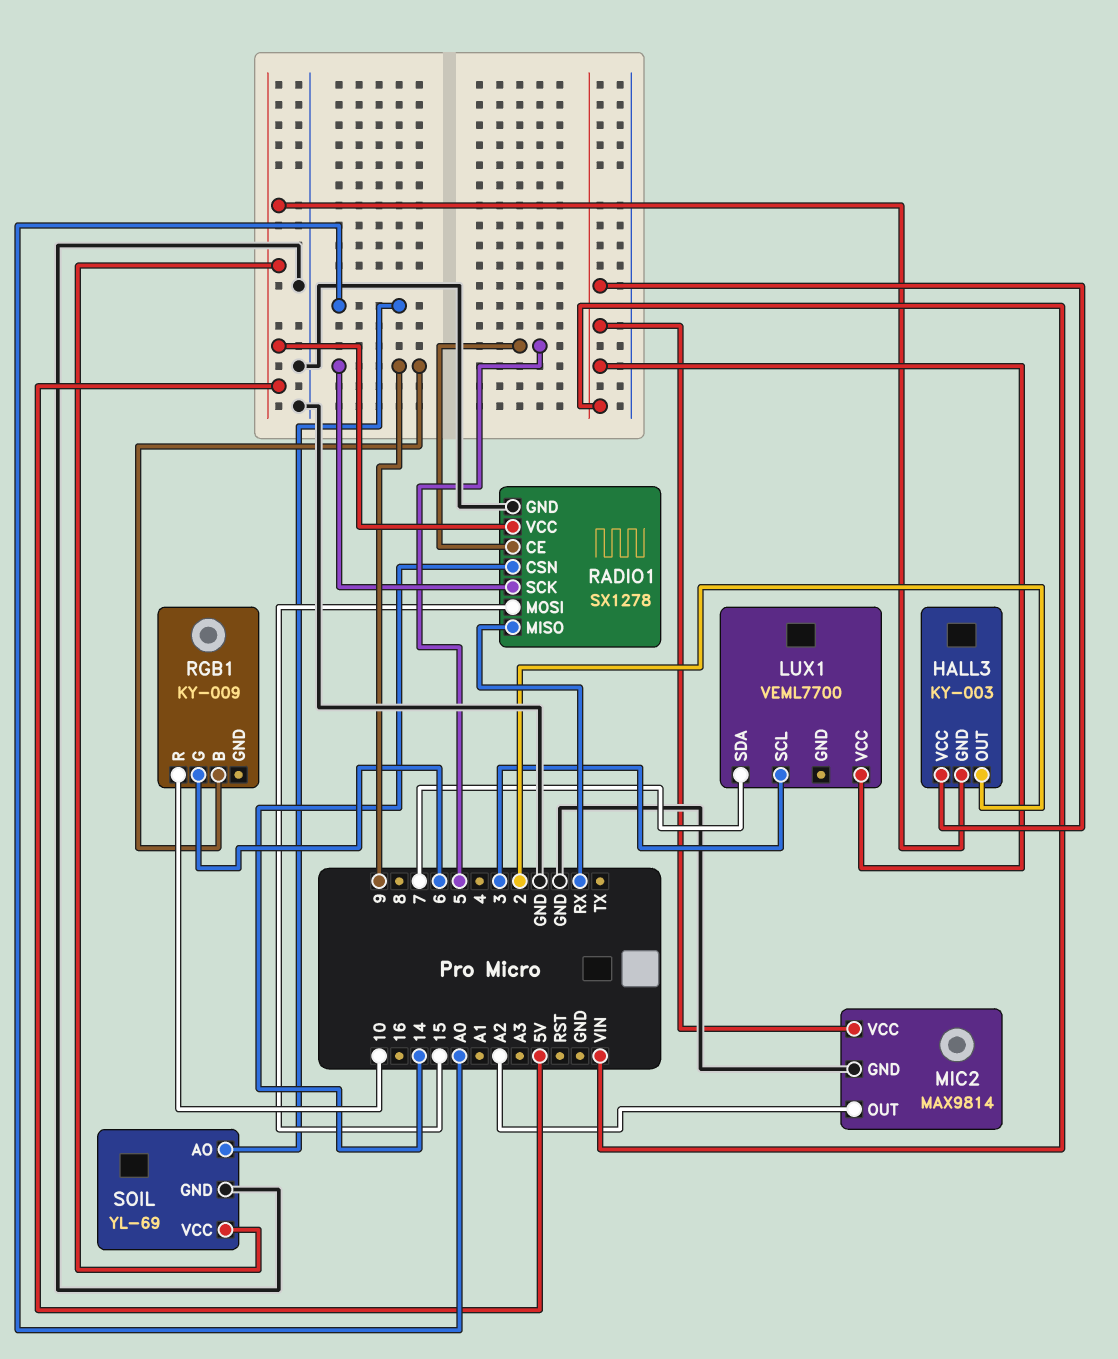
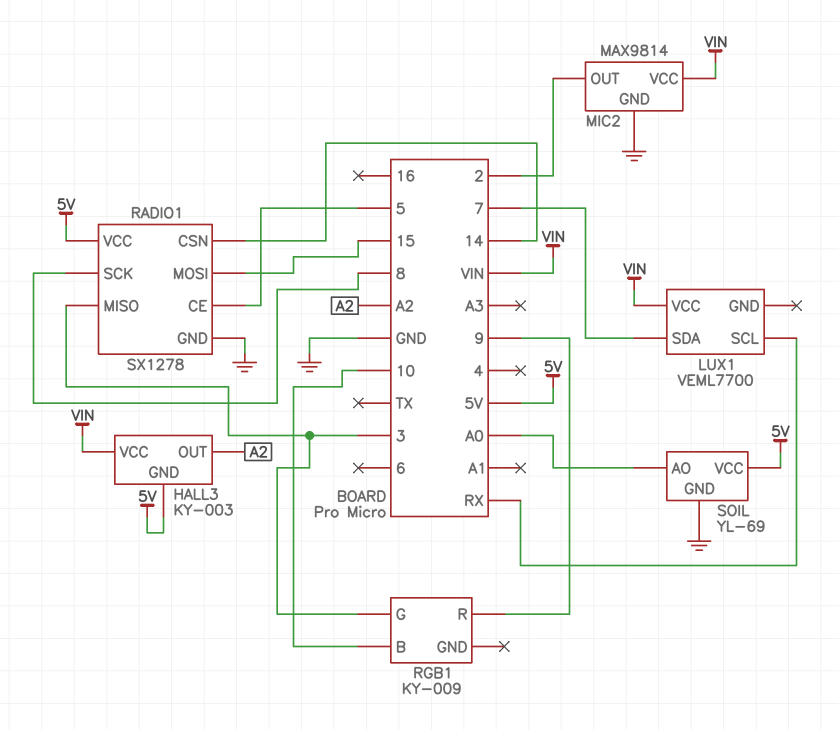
HALL3 pin OUT: 2 -> A2
LUX1 pin SCL: 3 -> RX
MIC2 pin OUT: A2 -> 2
RADIO1 pin MISO: RX -> 3
RADIO1 pin SCK: 9 -> 8
RGB1 pin B: 9 -> 10
RGB1 pin G: 6 -> 3
RGB1 pin R: 10 -> 9

